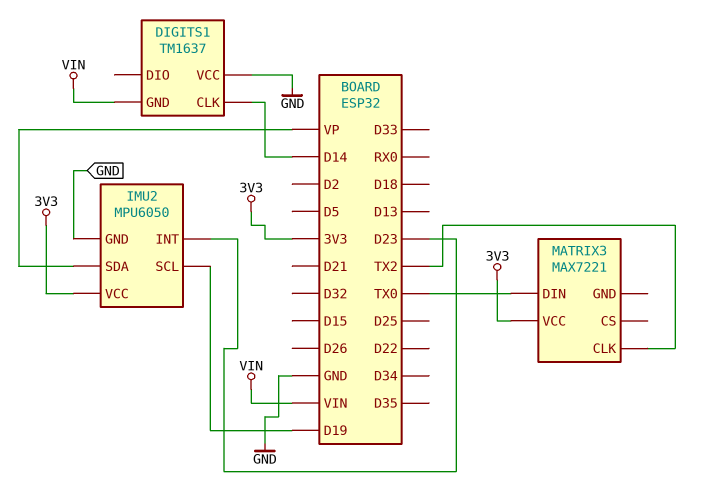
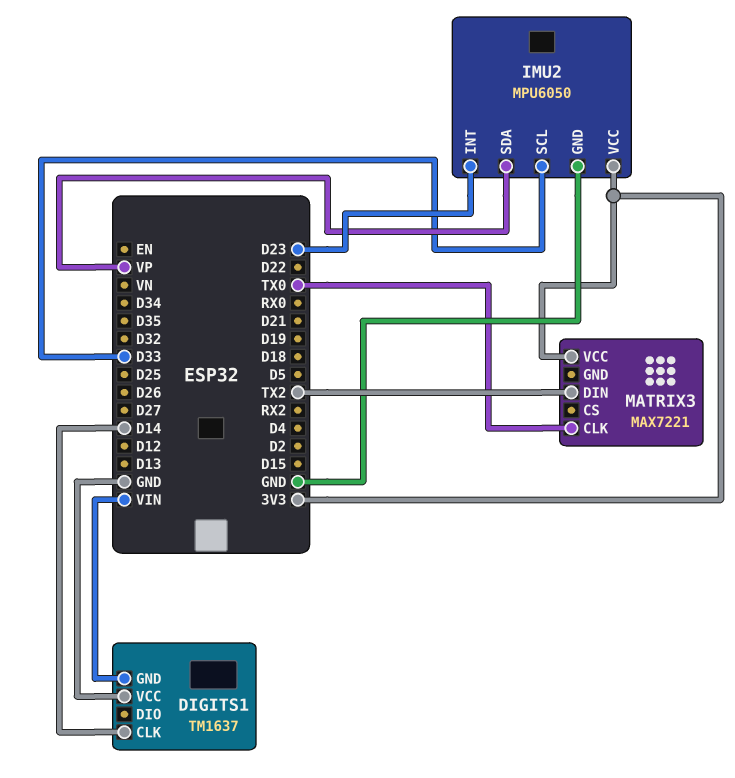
IMU2 pin SCL: D19 -> D33
MATRIX3 pin CLK: TX2 -> TX0
MATRIX3 pin DIN: TX0 -> TX2

